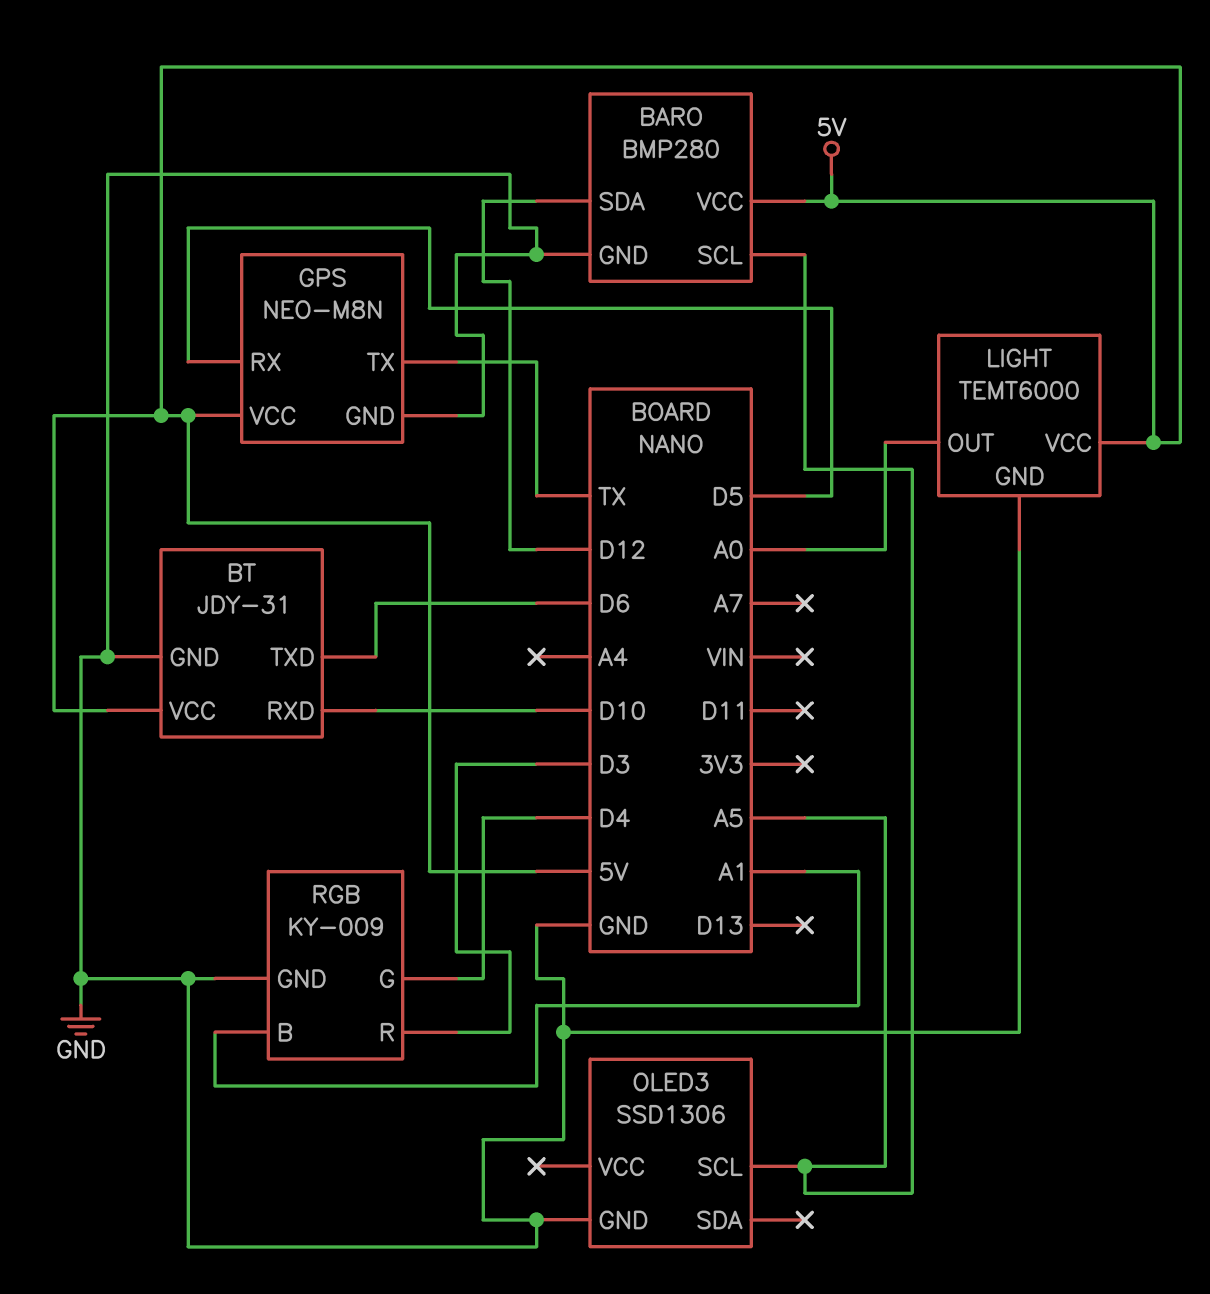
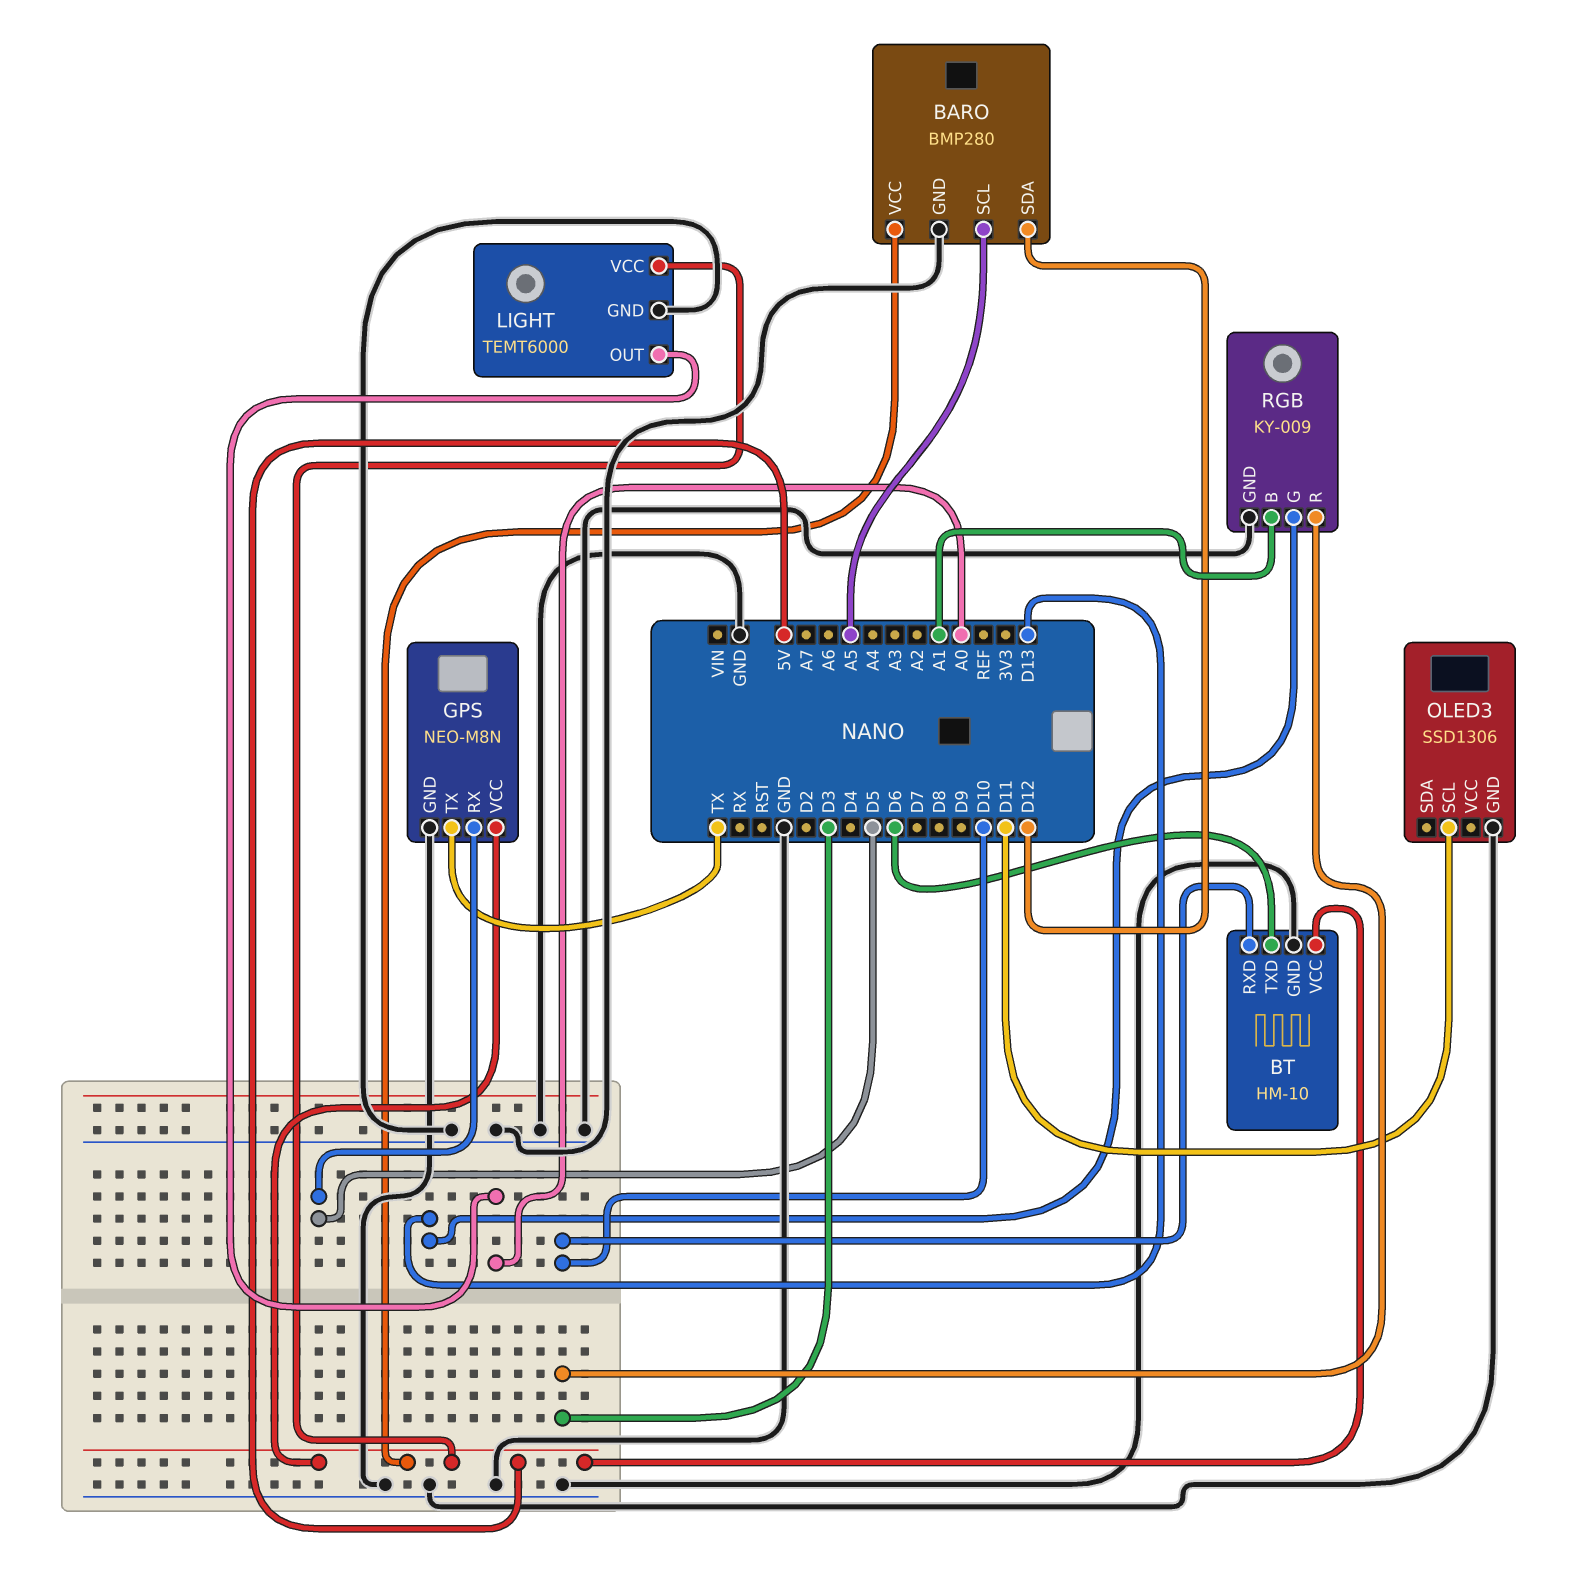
BT: JDY-31 -> HM-10
OLED3 pin SCL: A5 -> D11
RGB pin G: D4 -> D13

